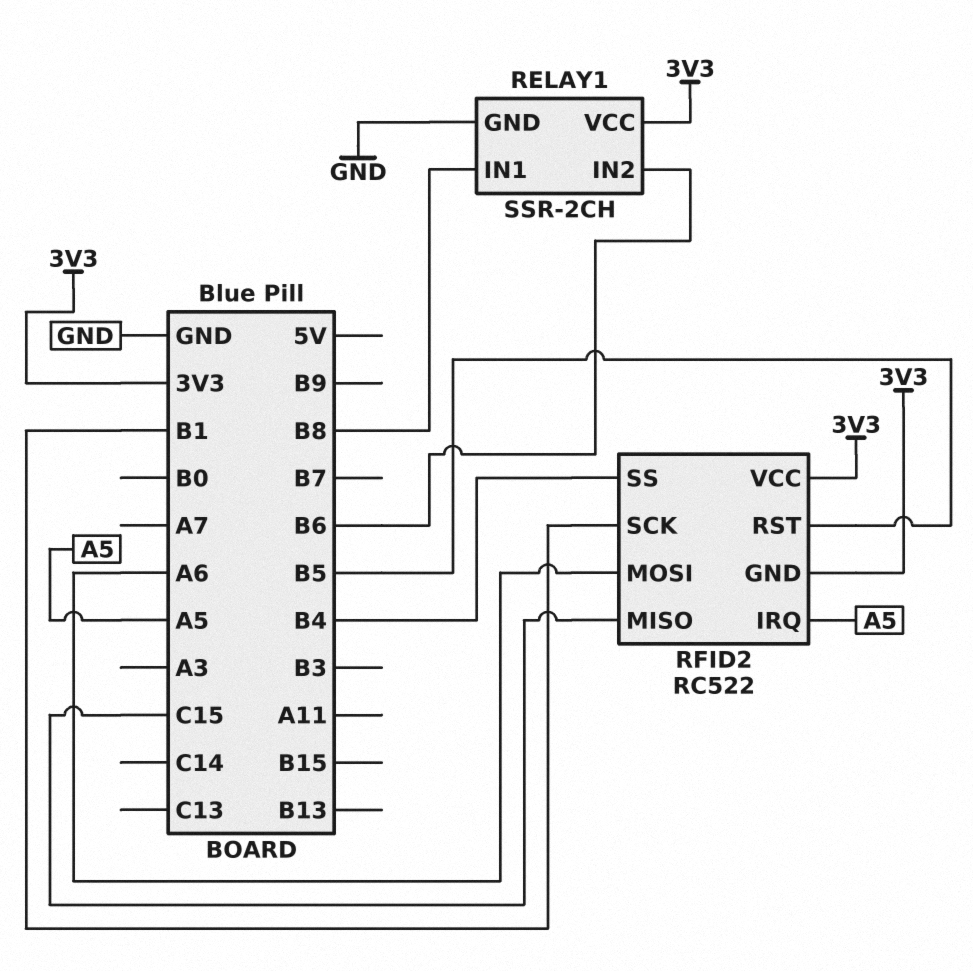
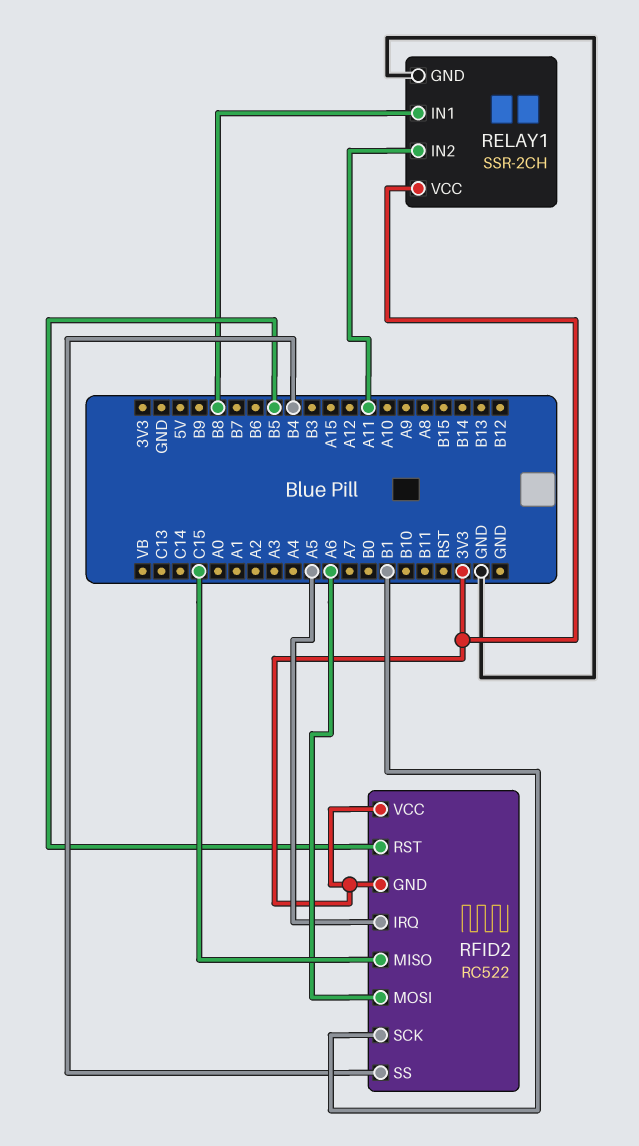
RELAY1 pin IN2: B6 -> A11

